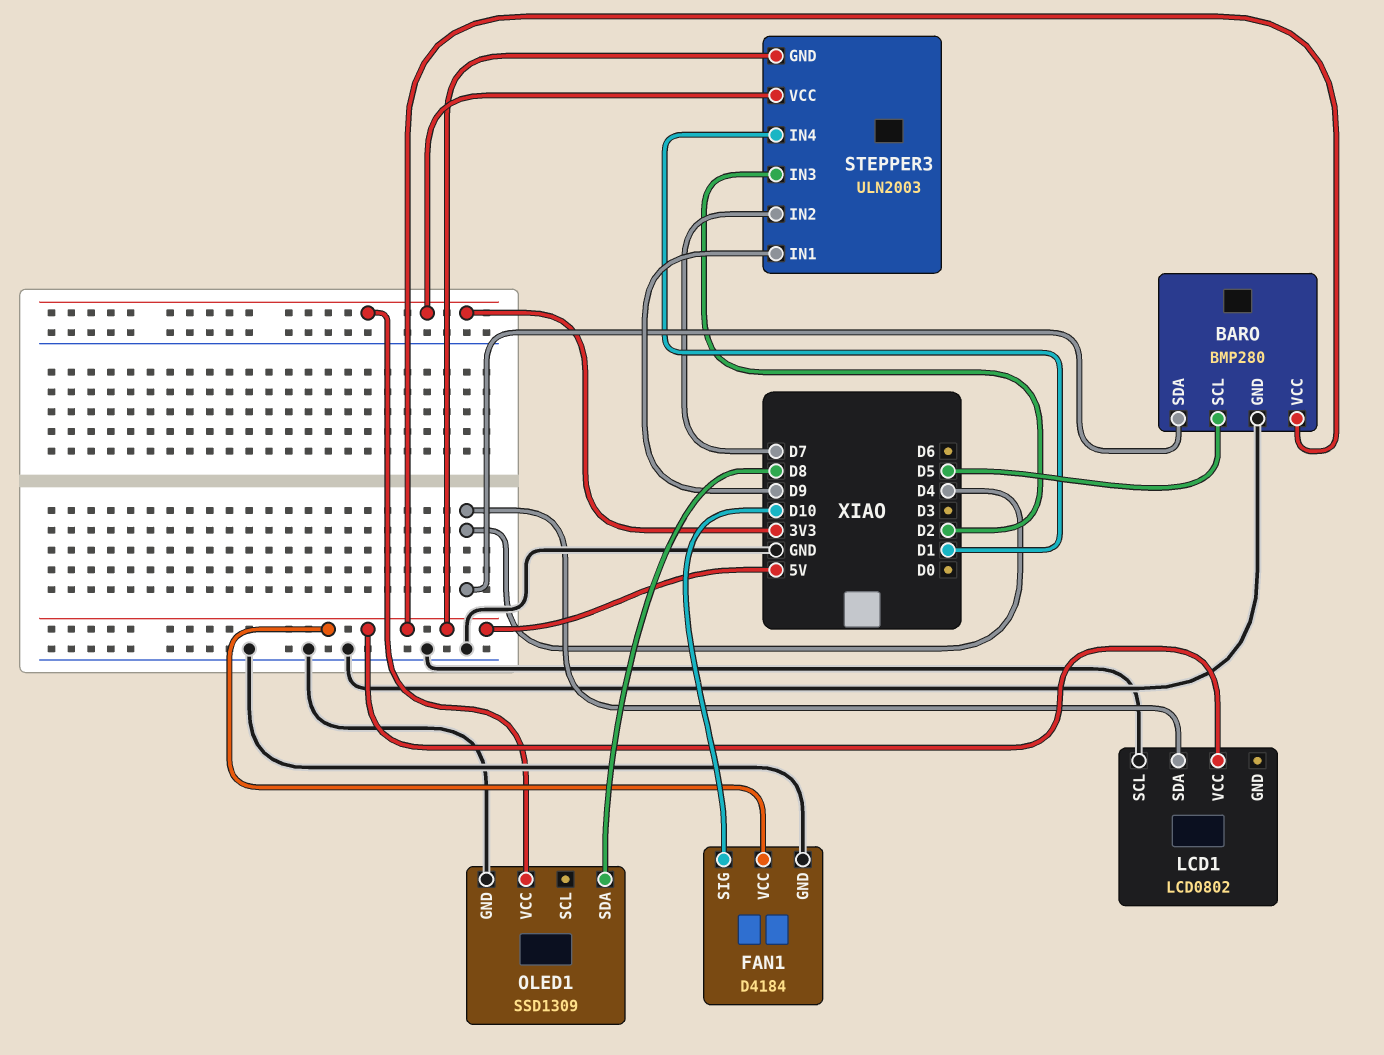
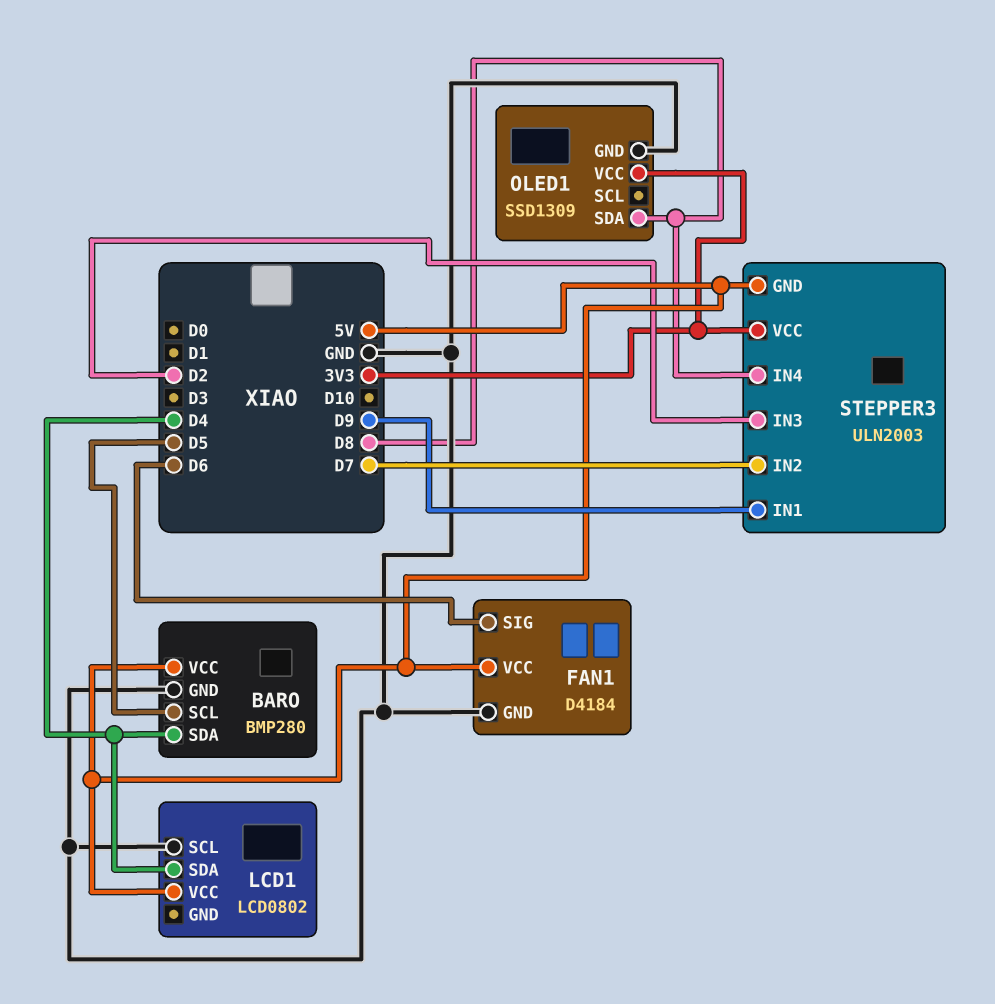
FAN1 pin SIG: D10 -> D6
STEPPER3 pin IN4: D1 -> D8

